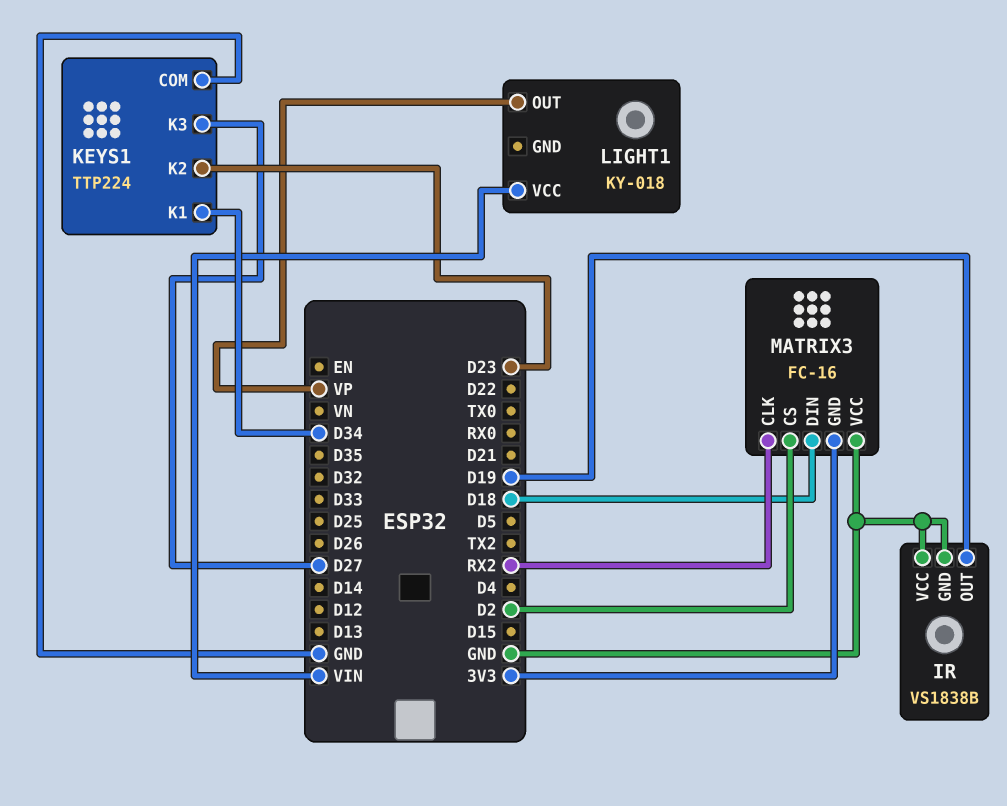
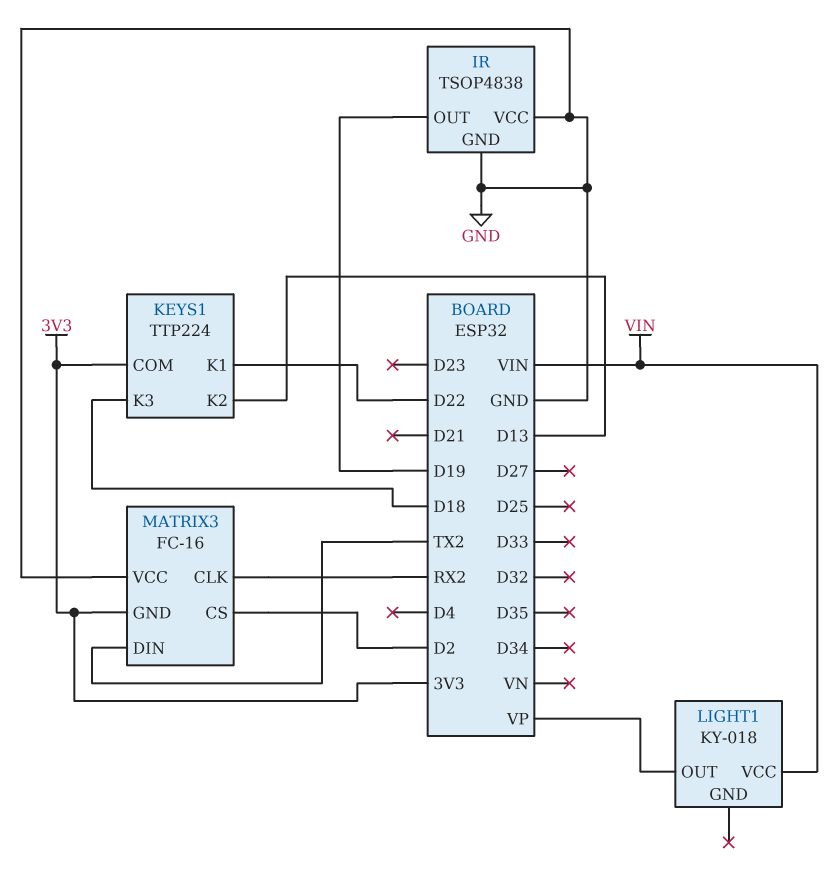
IR: VS1838B -> TSOP4838
KEYS1 pin COM: GND -> 3V3
KEYS1 pin K1: D34 -> D22
KEYS1 pin K2: D23 -> D13
KEYS1 pin K3: D27 -> D18
MATRIX3 pin DIN: D18 -> TX2

